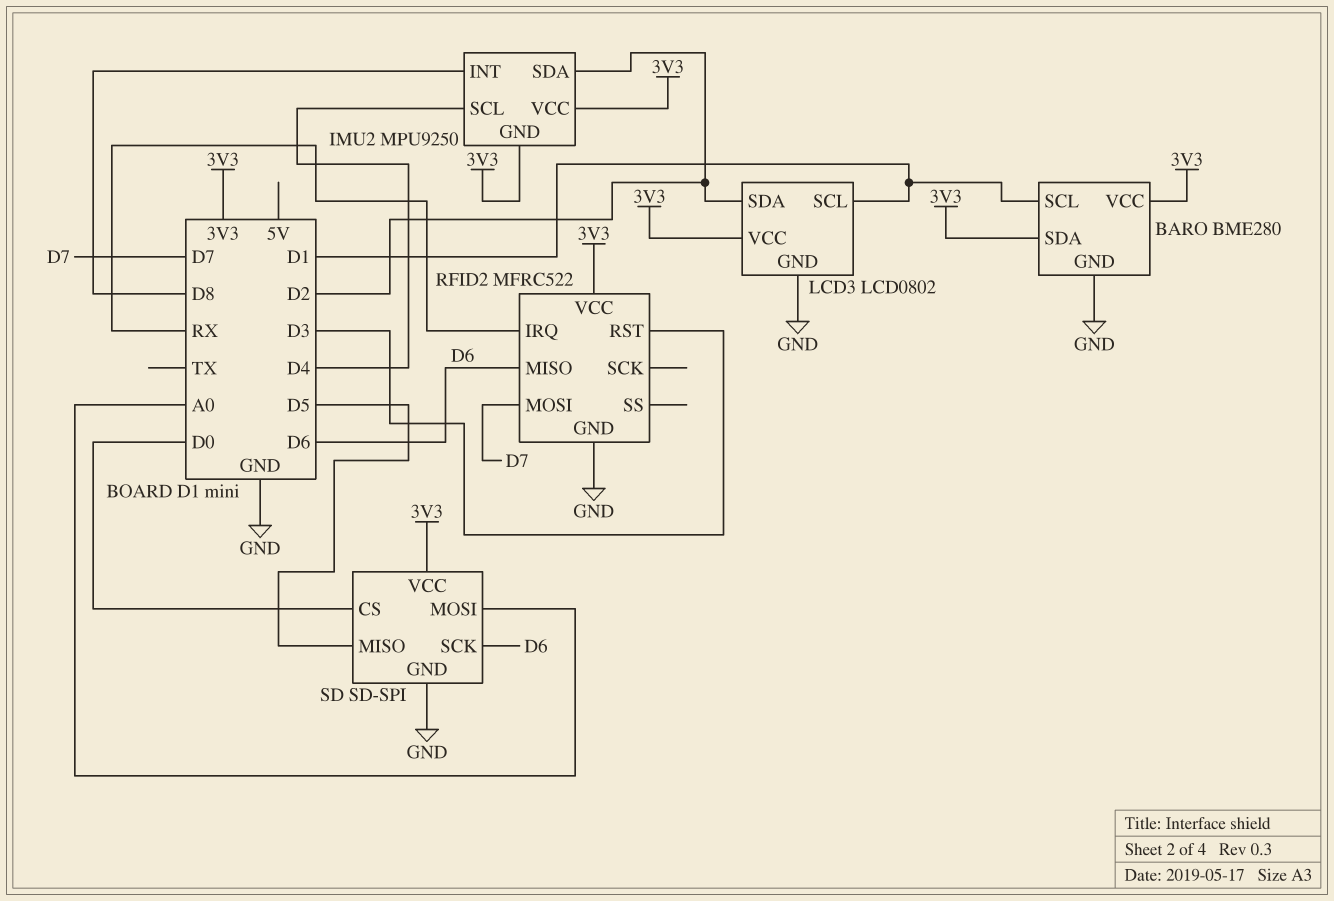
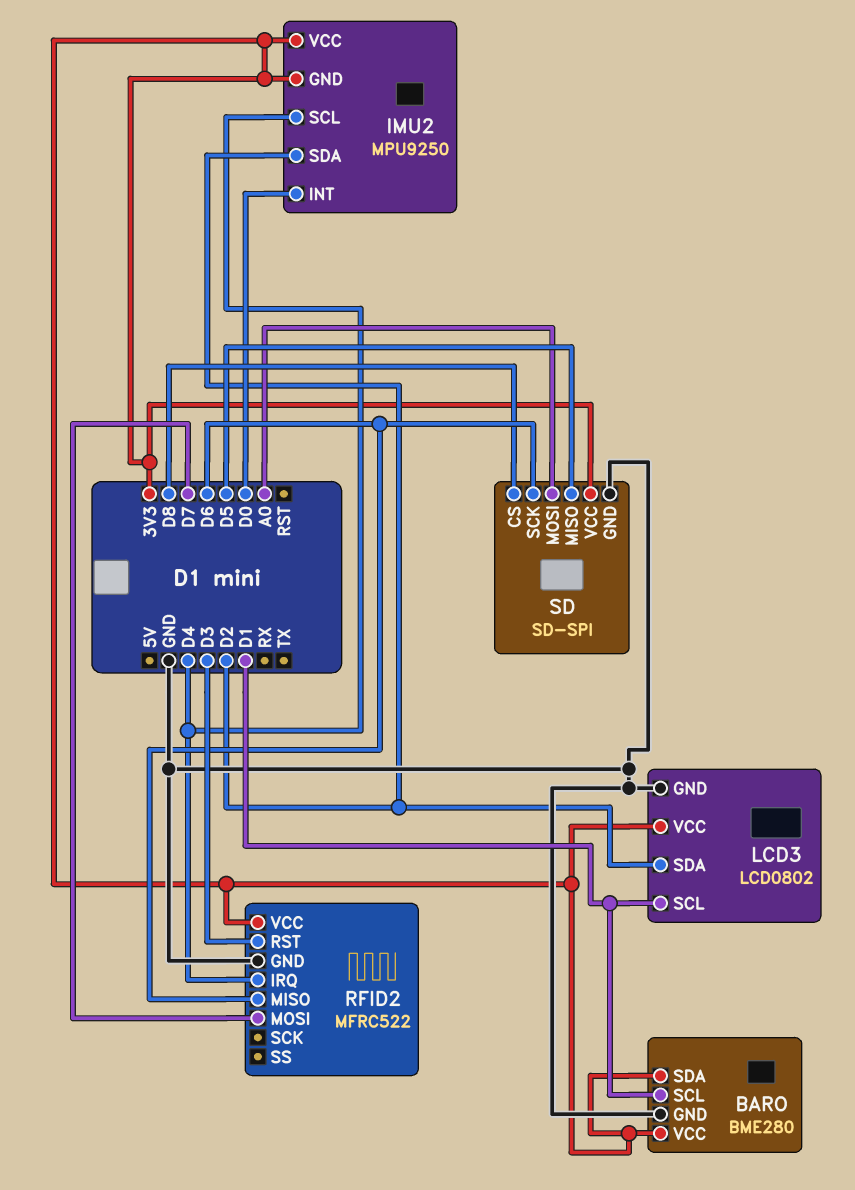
IMU2 pin INT: D8 -> D0
RFID2 pin IRQ: RX -> D4
SD pin CS: D0 -> D8

